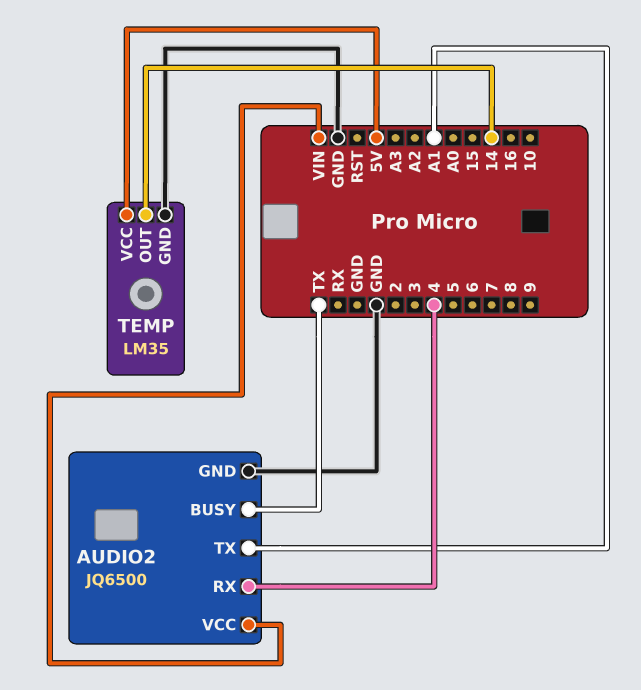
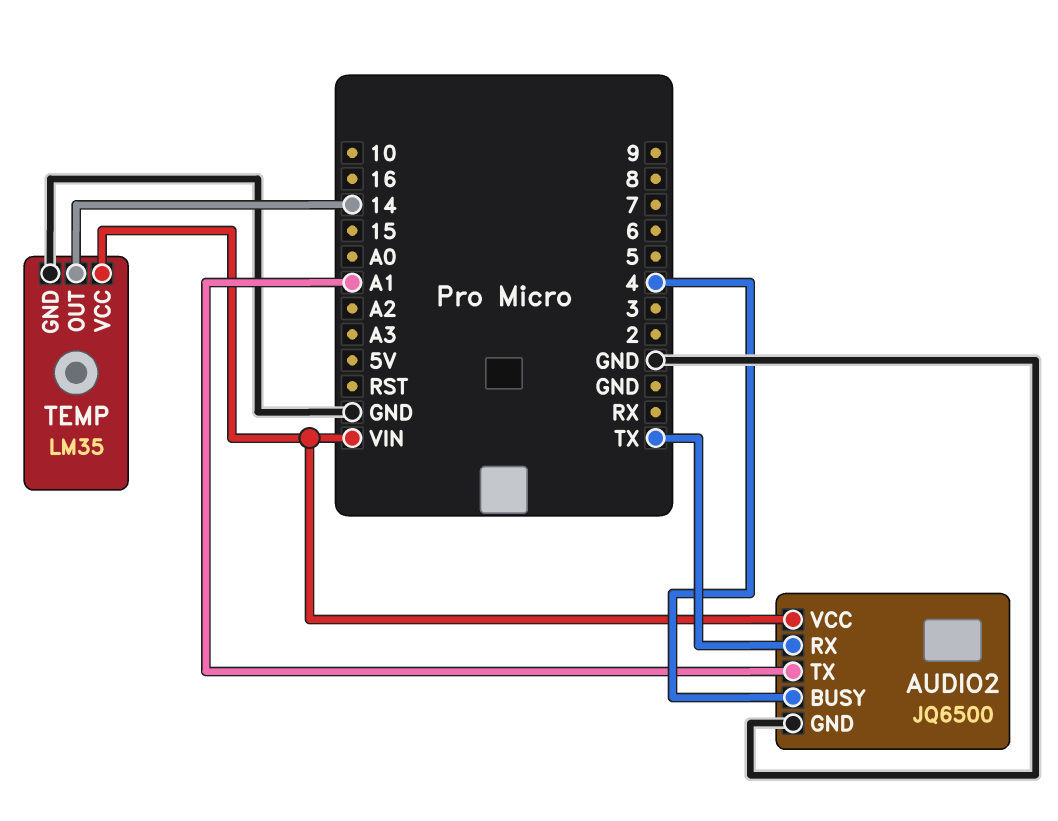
AUDIO2 pin BUSY: TX -> 4
AUDIO2 pin RX: 4 -> TX
TEMP pin VCC: 5V -> VIN

